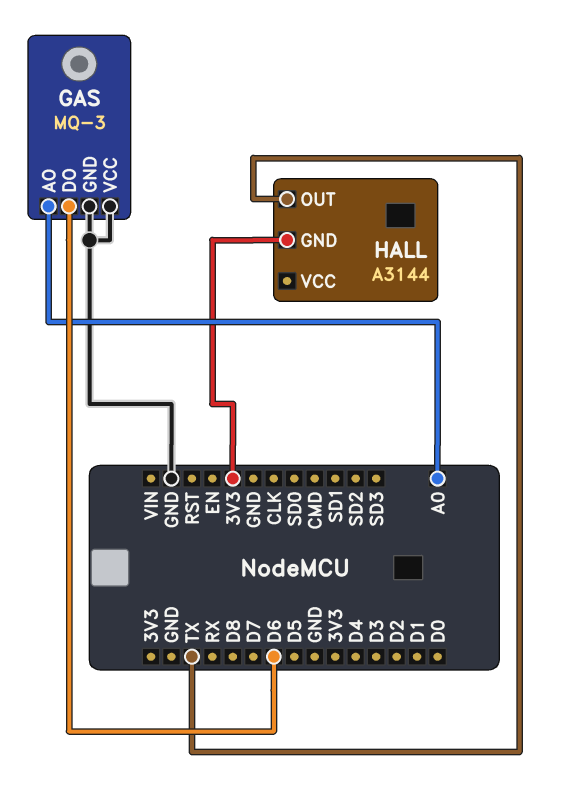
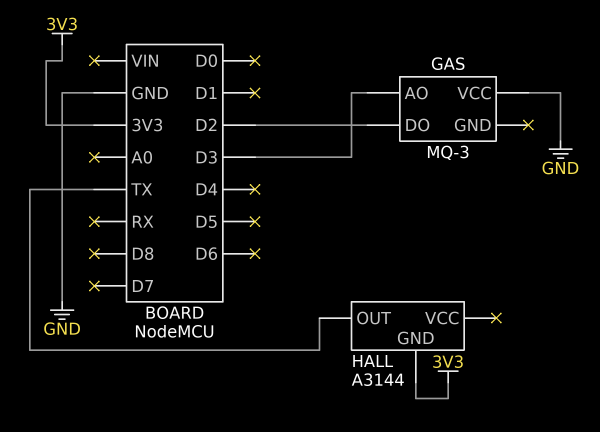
GAS pin AO: A0 -> D3
GAS pin DO: D6 -> D2
GAS pin GND: GND -> none

